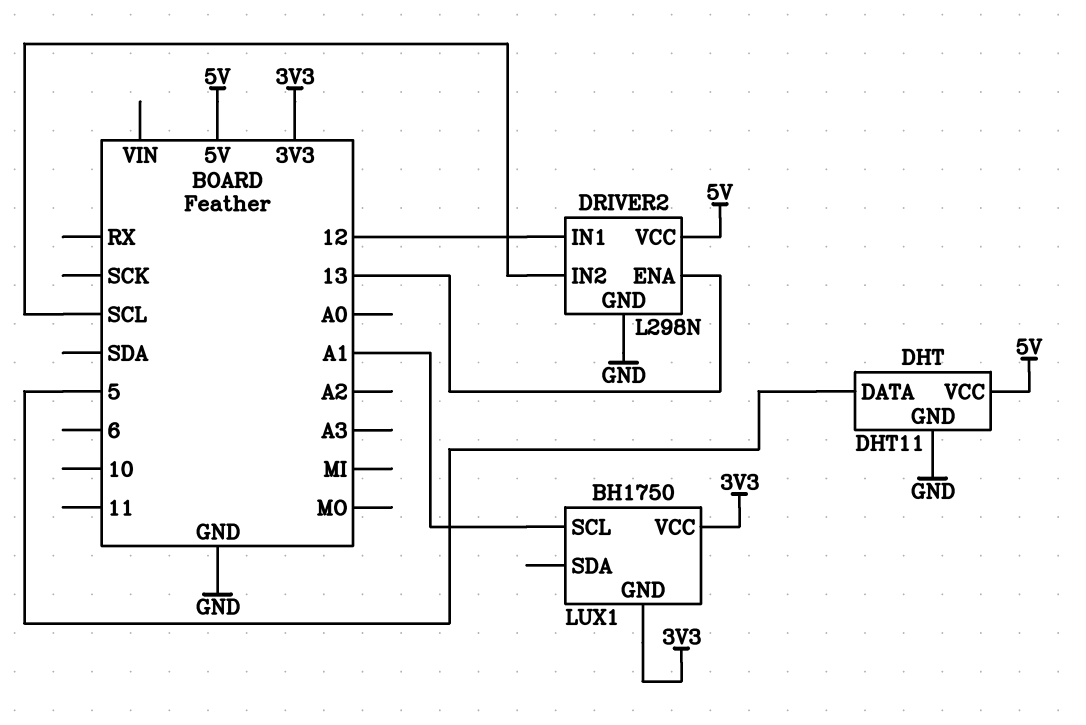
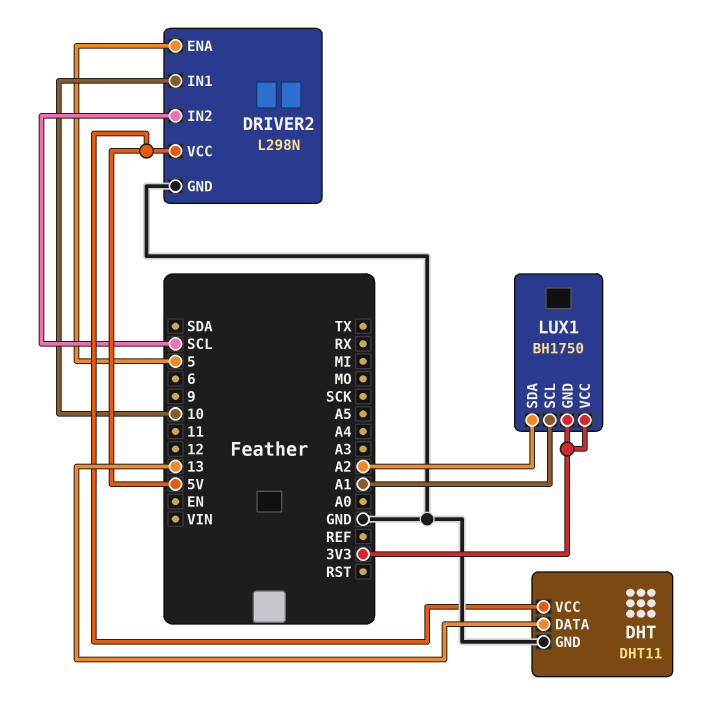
DHT pin DATA: 5 -> 13
DRIVER2 pin ENA: 13 -> 5
DRIVER2 pin IN1: 12 -> 10
LUX1 pin SDA: none -> A2

